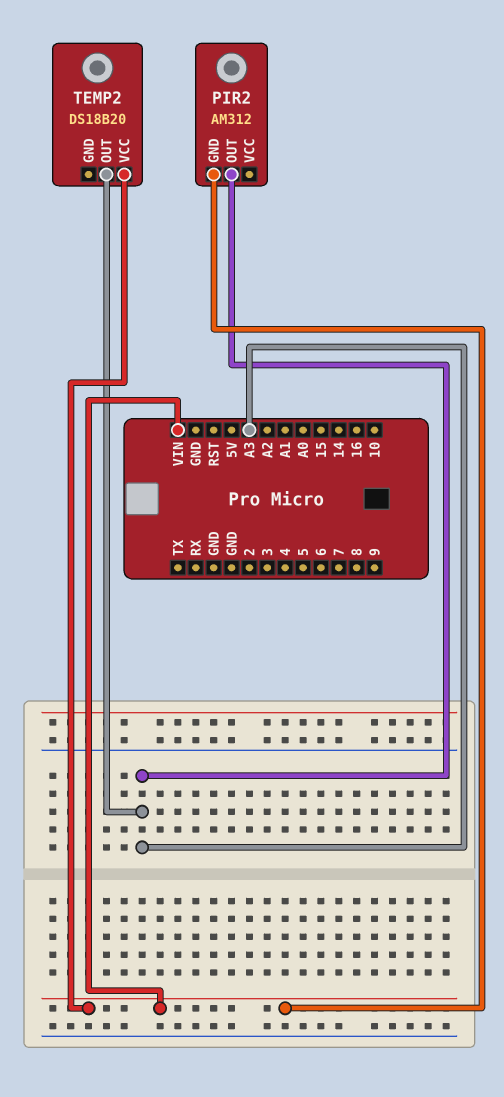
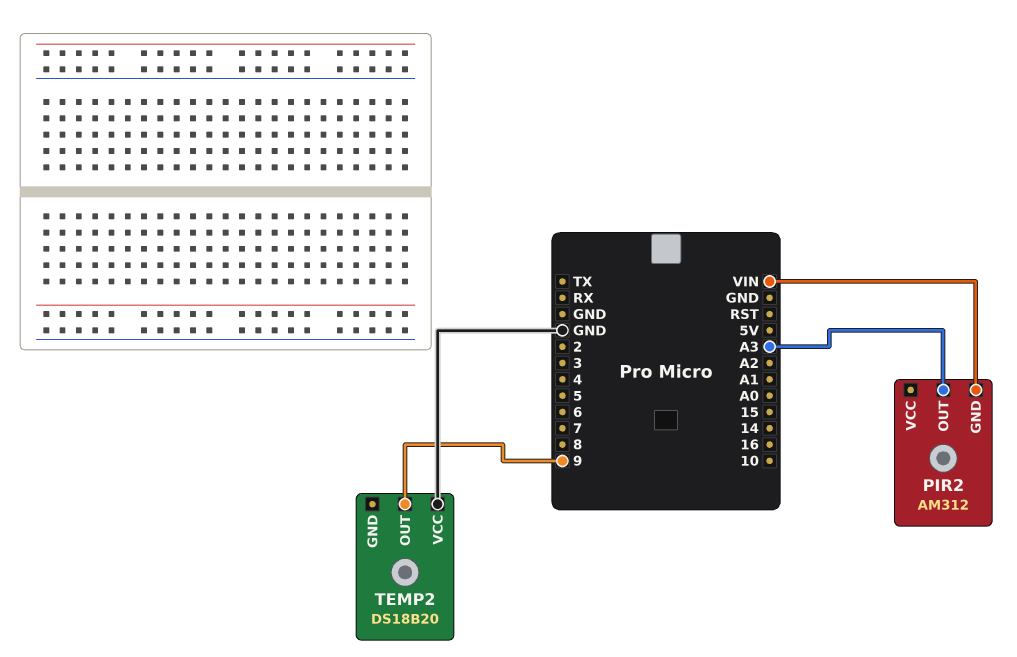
TEMP2 pin OUT: A3 -> 9
TEMP2 pin VCC: VIN -> GND

